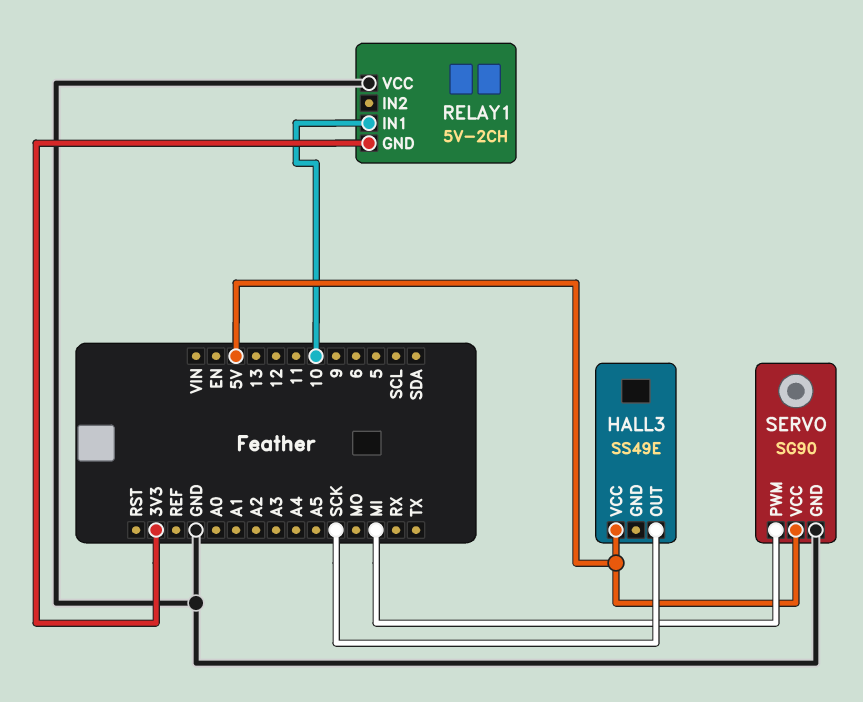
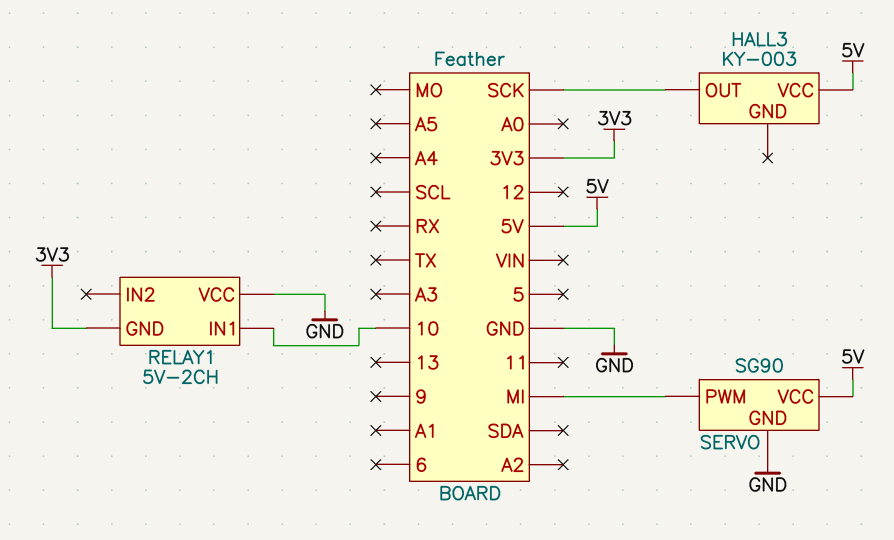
HALL3: SS49E -> KY-003

